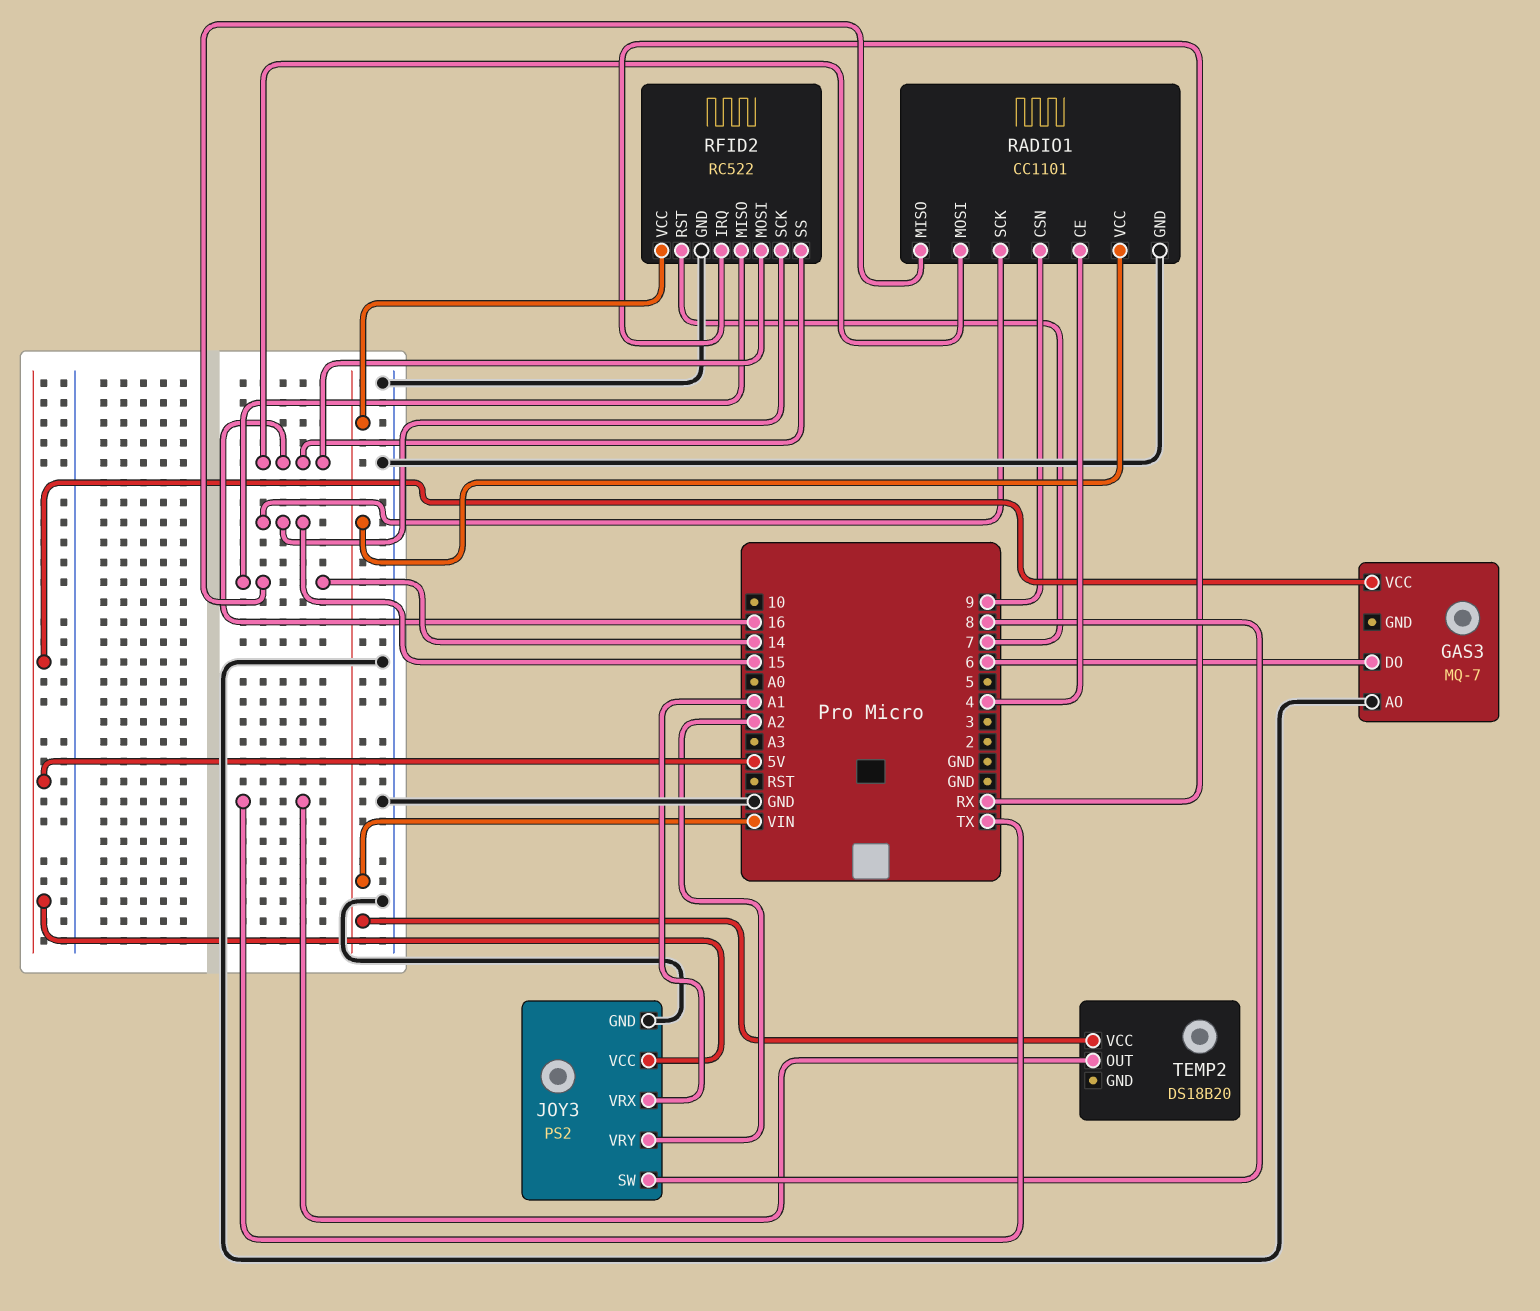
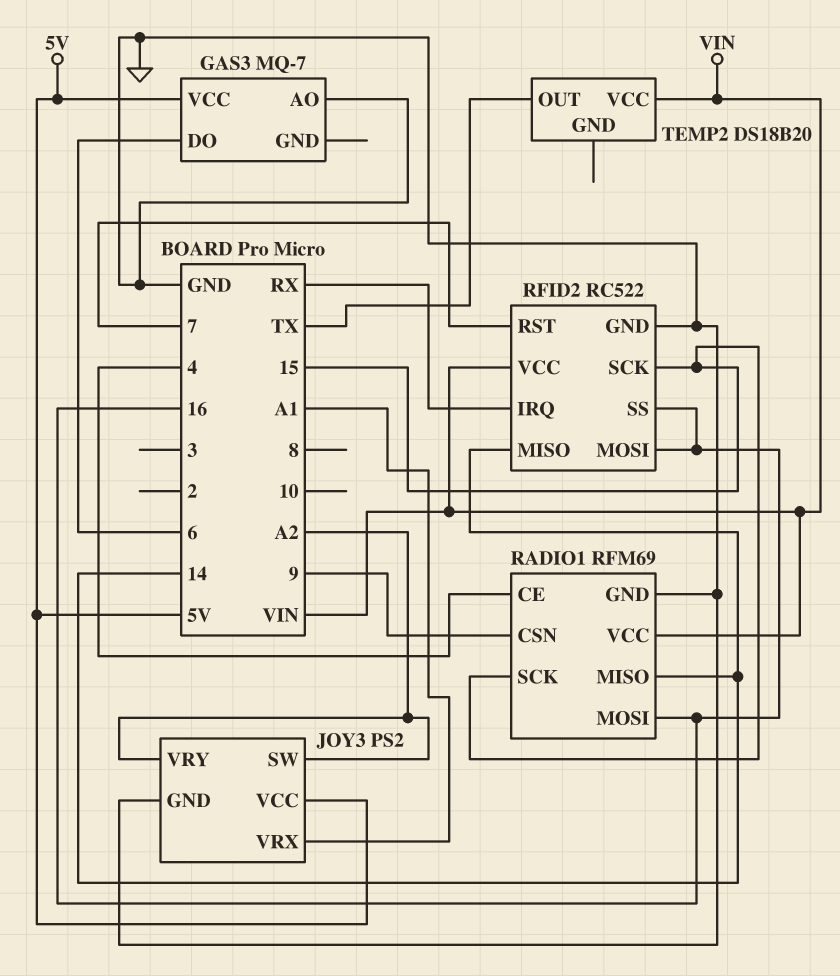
JOY3 pin SW: 8 -> A2
RADIO1: CC1101 -> RFM69

